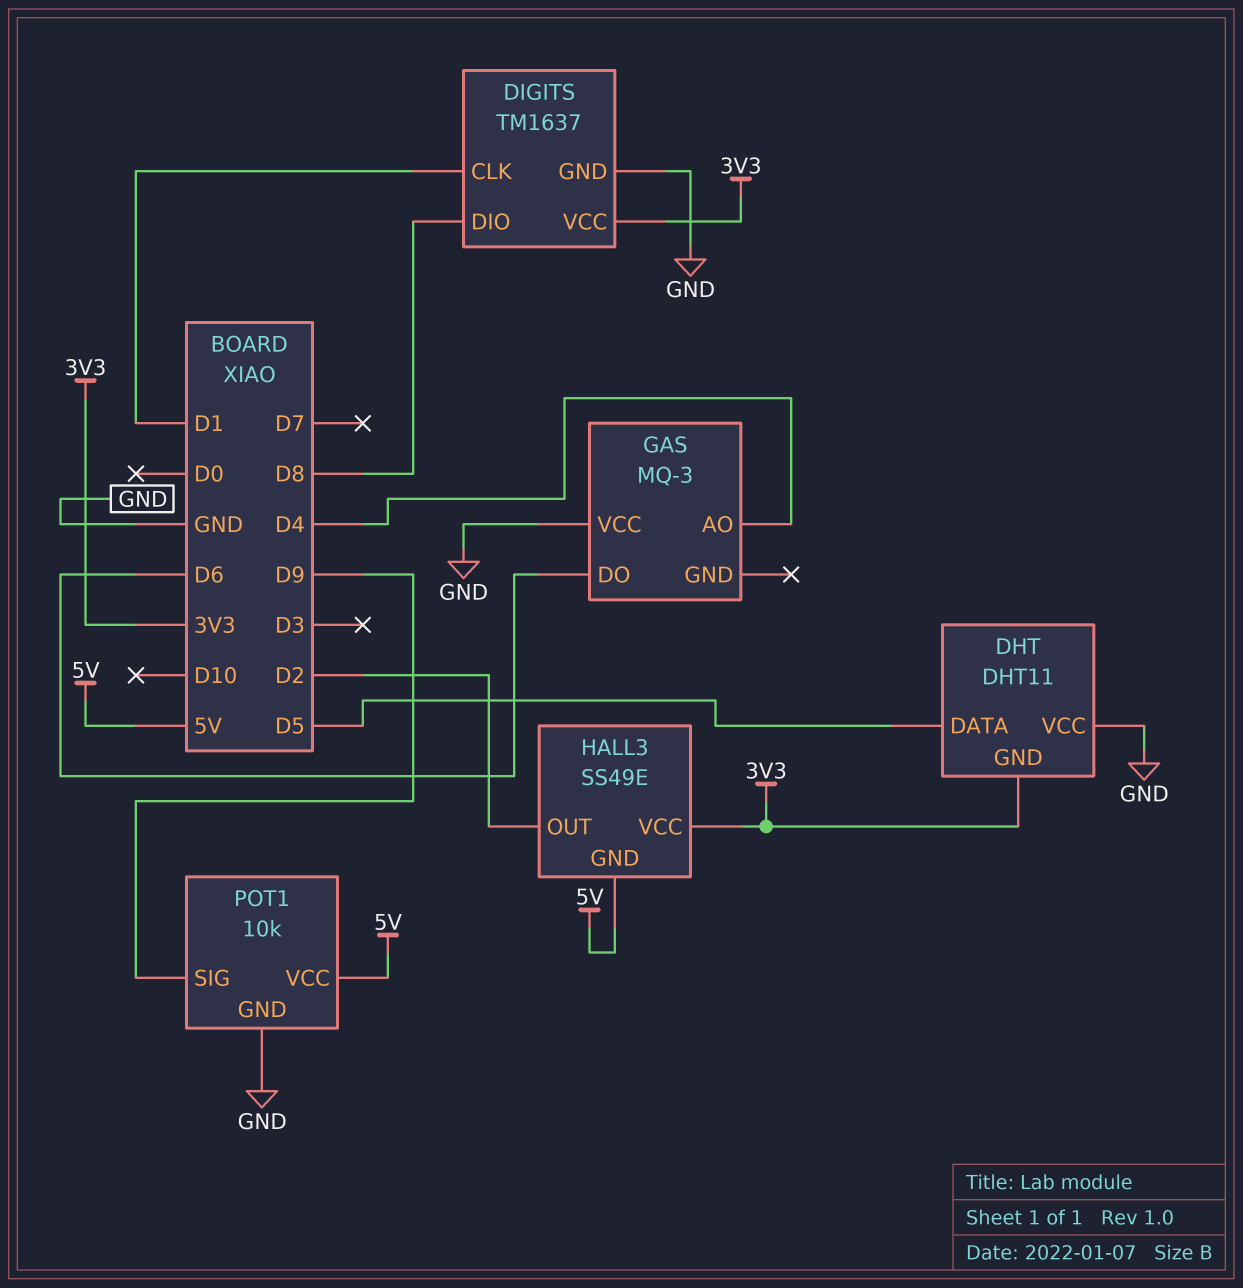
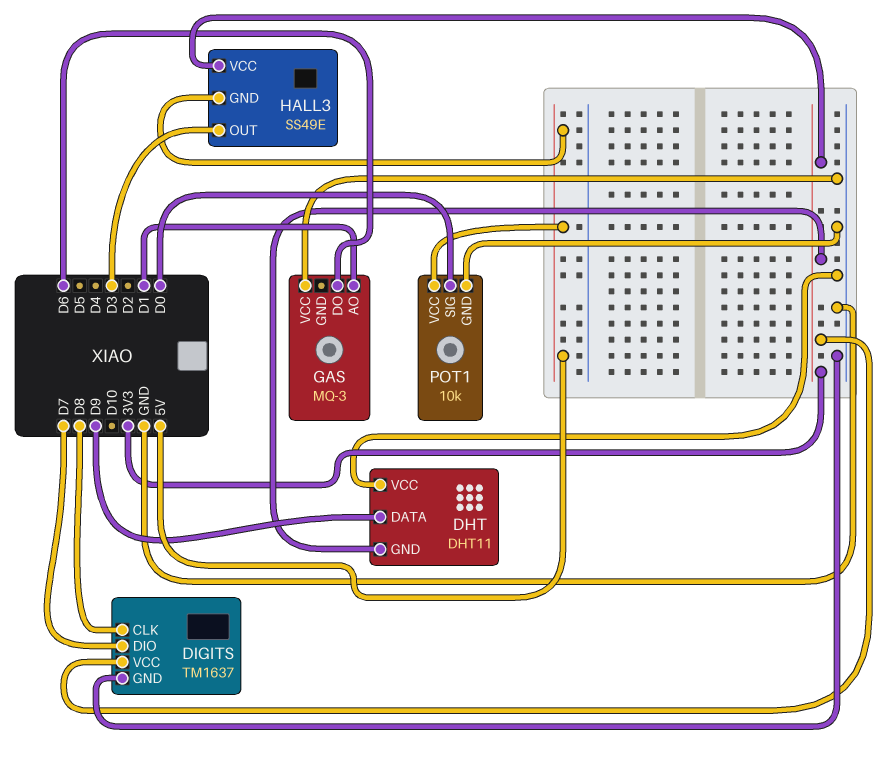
DHT pin DATA: D5 -> D9
DIGITS pin CLK: D1 -> D8
DIGITS pin DIO: D8 -> D7
GAS pin AO: D4 -> D1
HALL3 pin OUT: D2 -> D3
POT1 pin SIG: D9 -> D0

